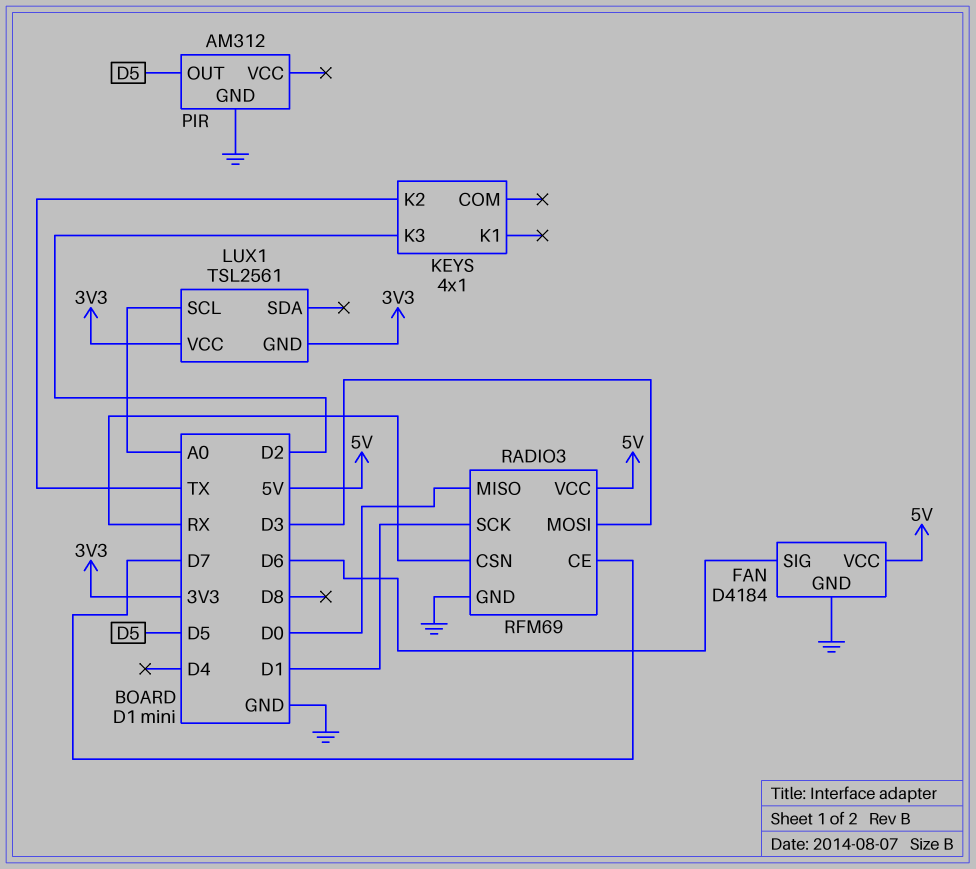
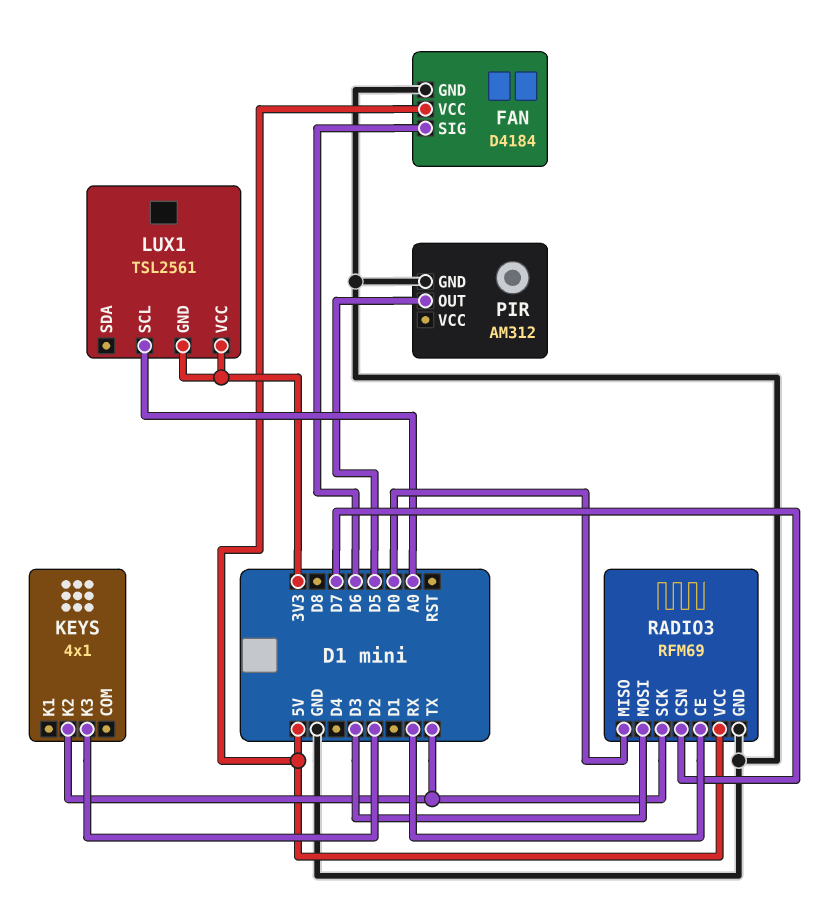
RADIO3 pin CE: D7 -> RX
RADIO3 pin CSN: RX -> D7
RADIO3 pin SCK: D1 -> TX

